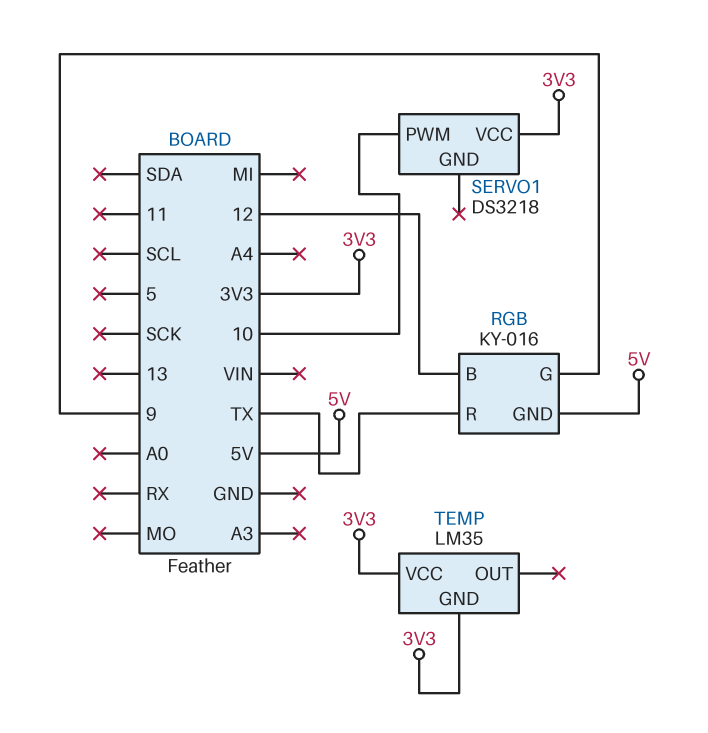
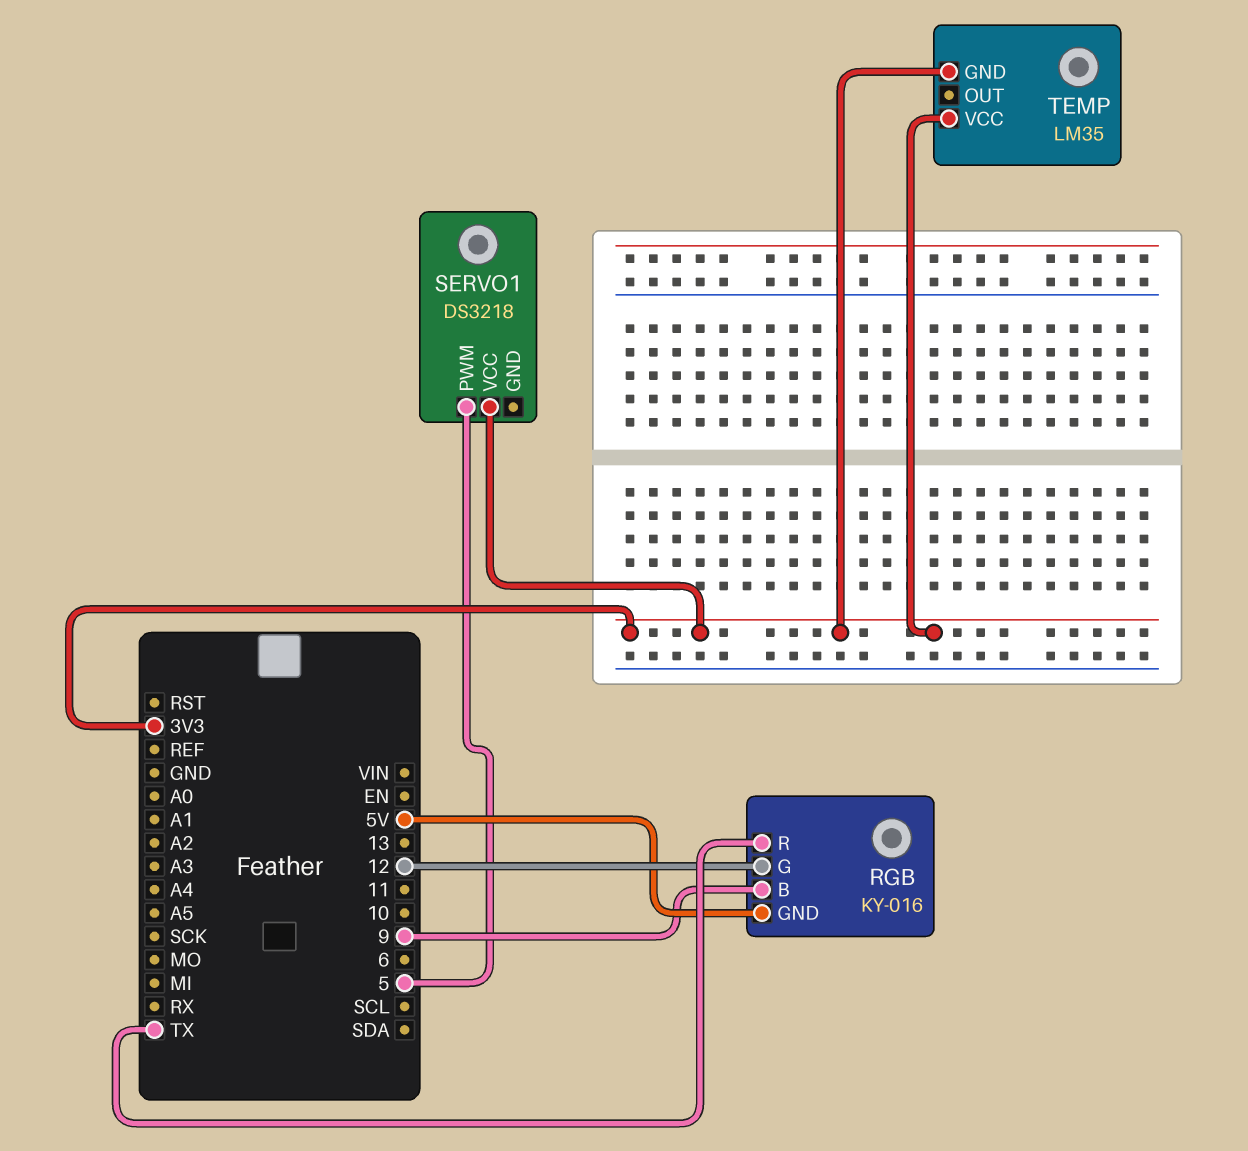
RGB pin B: 12 -> 9
RGB pin G: 9 -> 12
SERVO1 pin PWM: 10 -> 5

